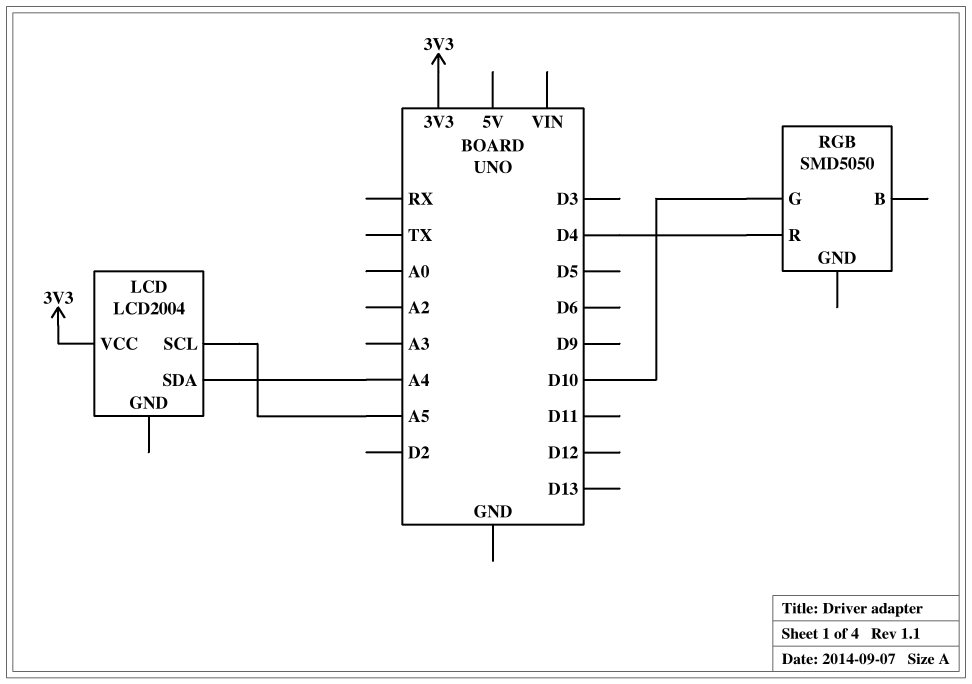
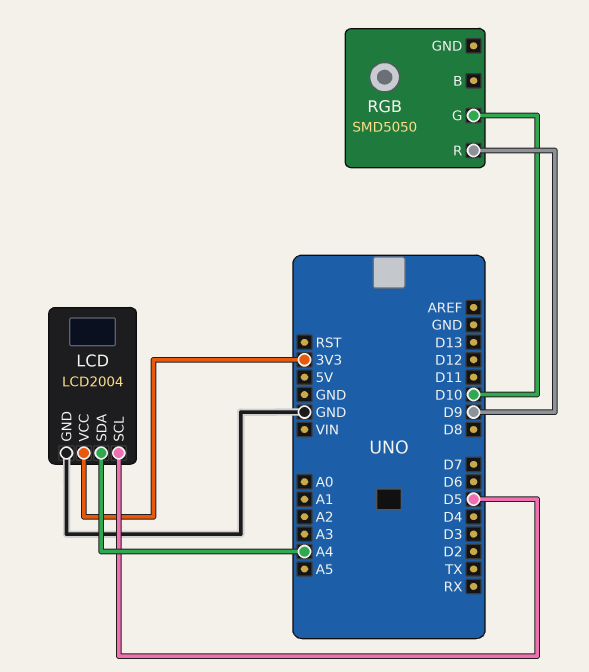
LCD pin GND: none -> GND
LCD pin SCL: A5 -> D5
RGB pin R: D4 -> D9

